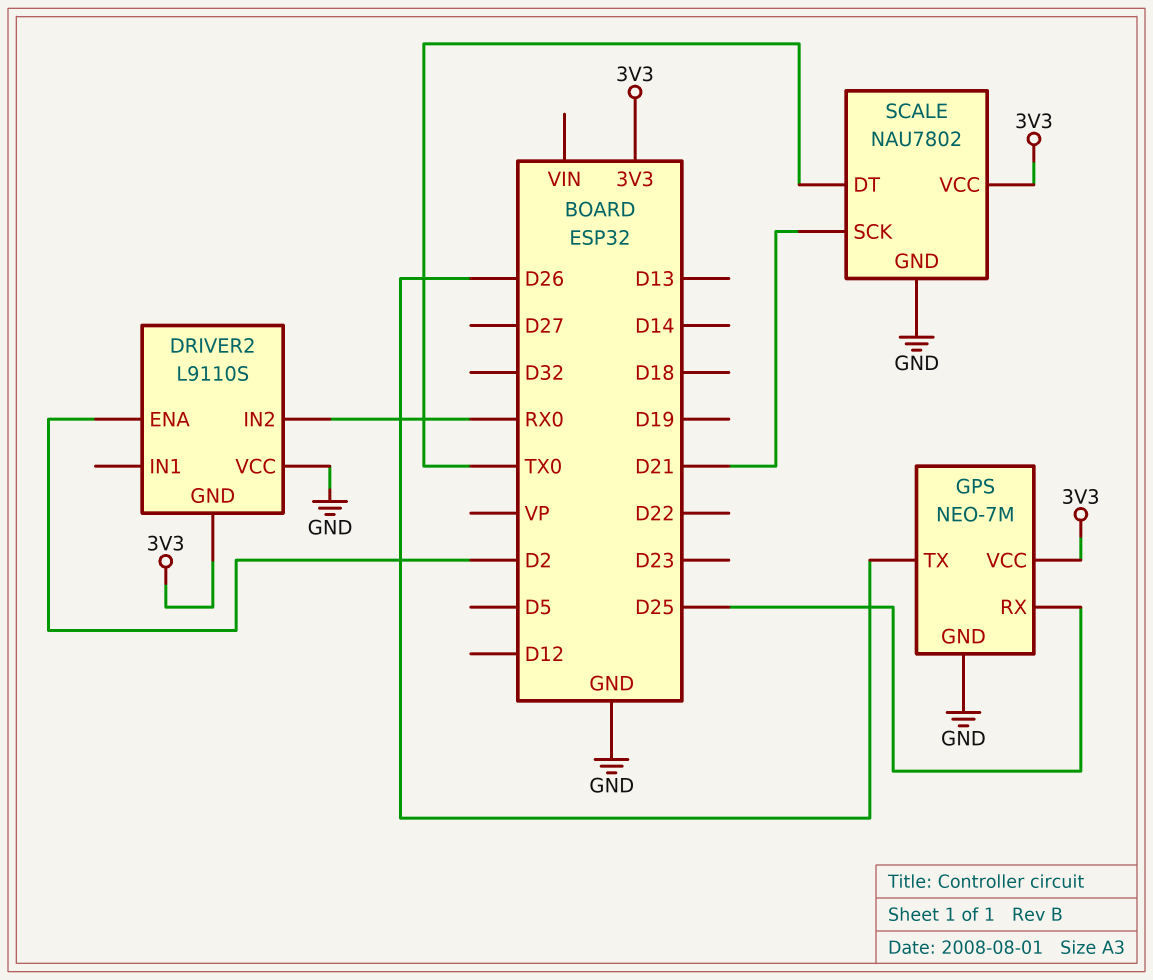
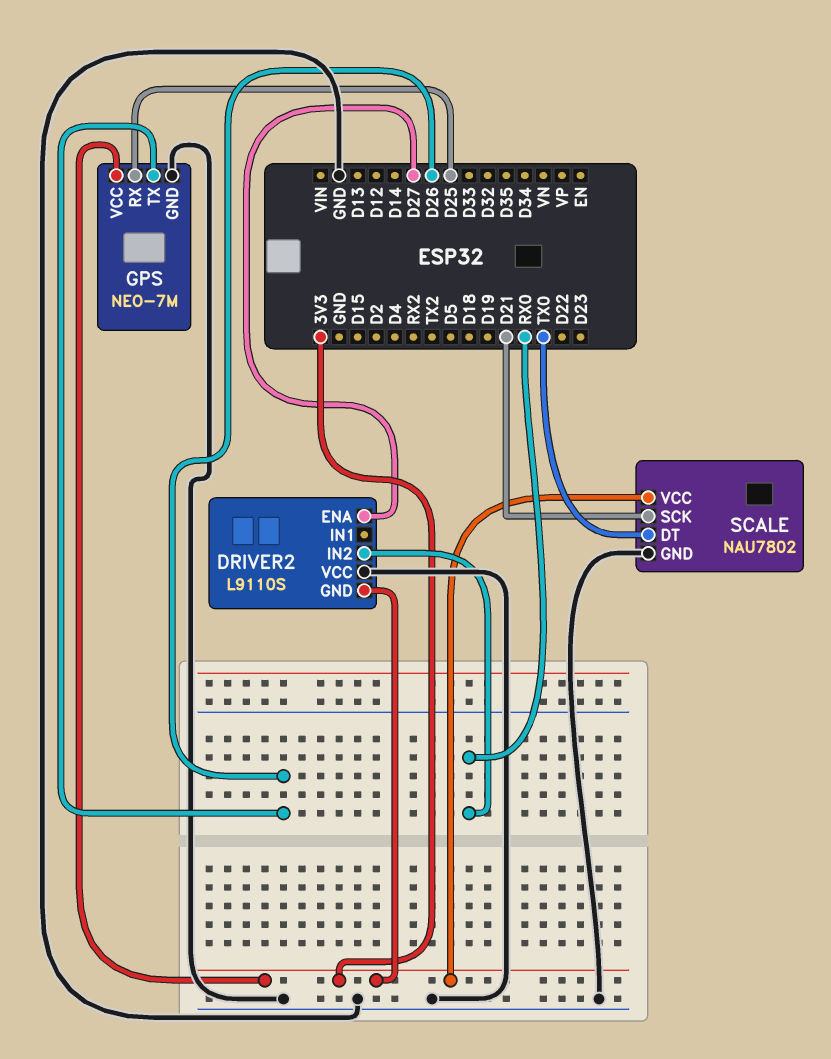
DRIVER2 pin ENA: D2 -> D27

